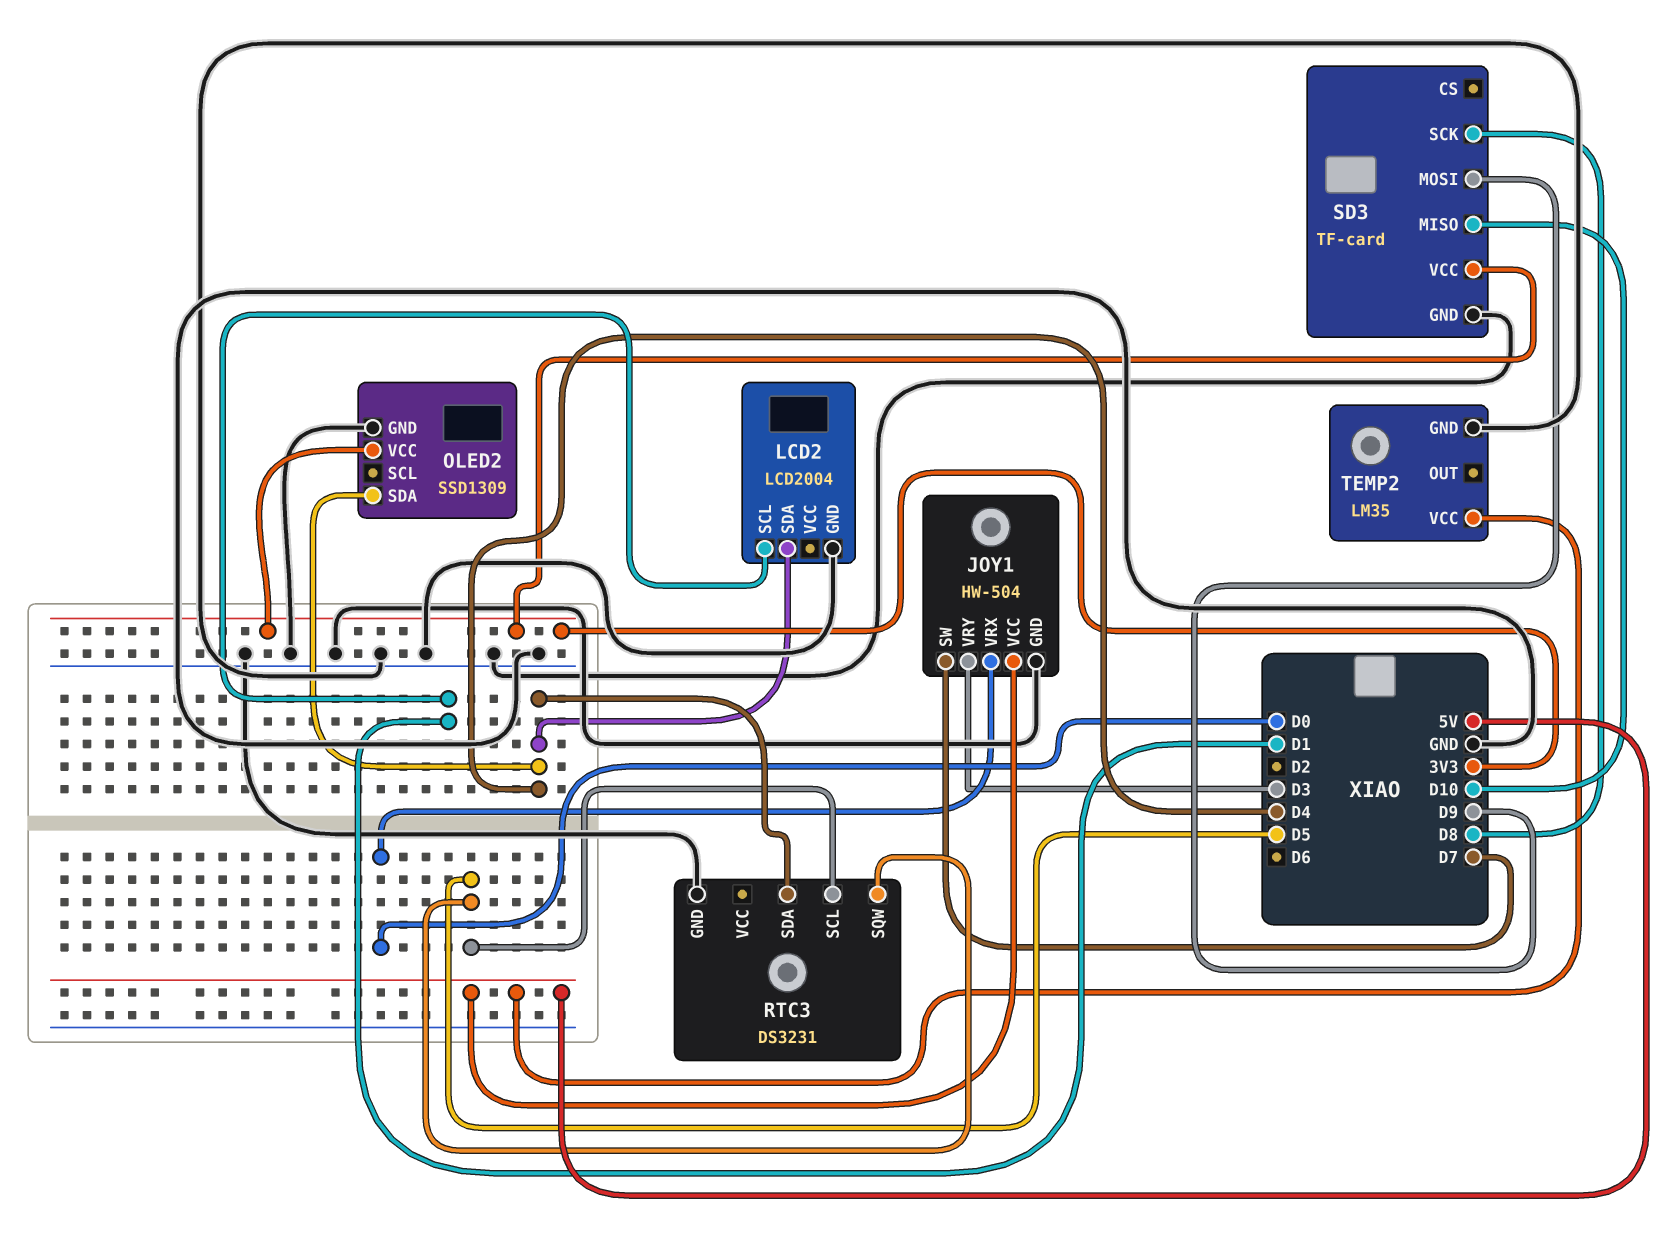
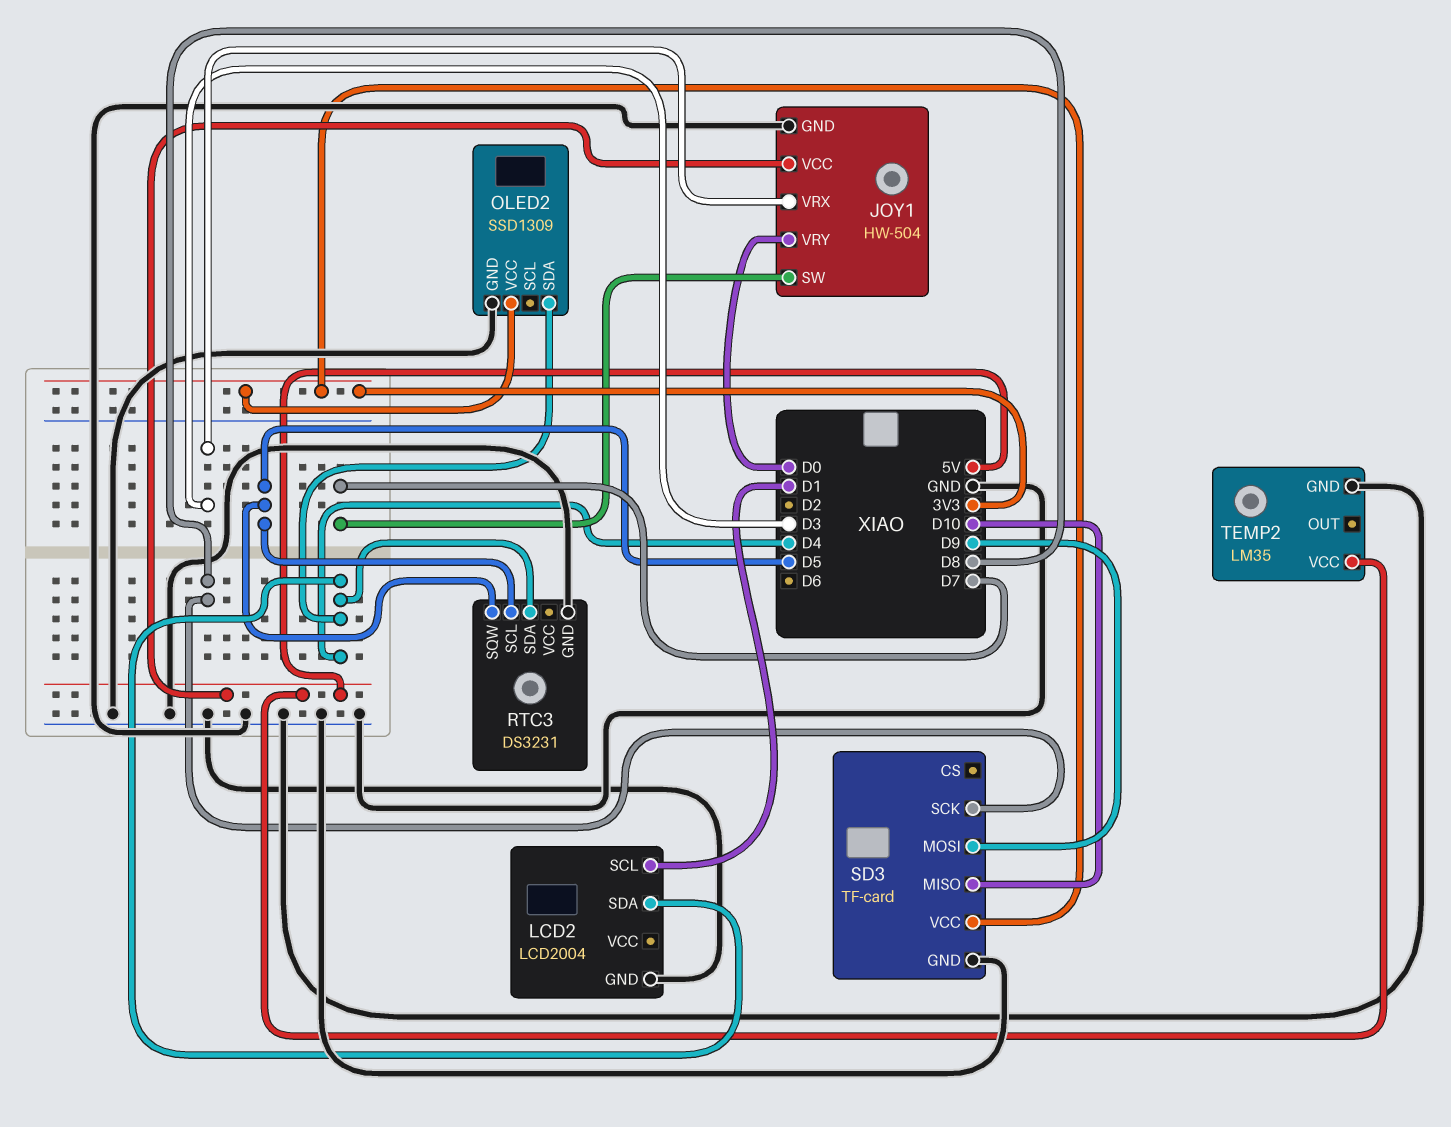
JOY1 pin VRX: D0 -> D3
JOY1 pin VRY: D3 -> D0

